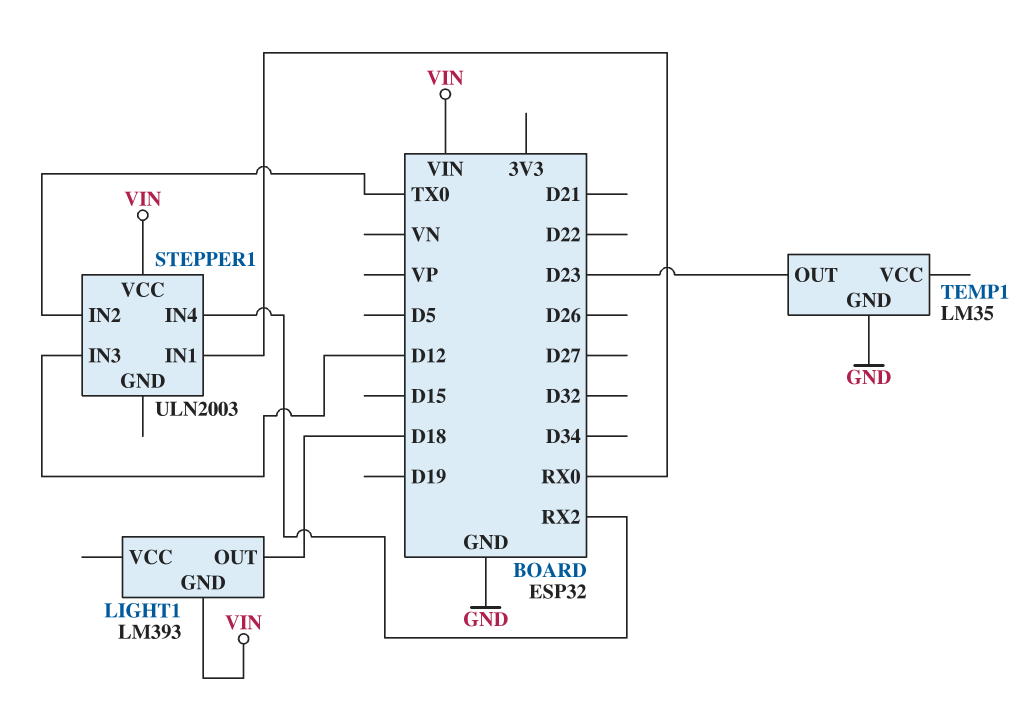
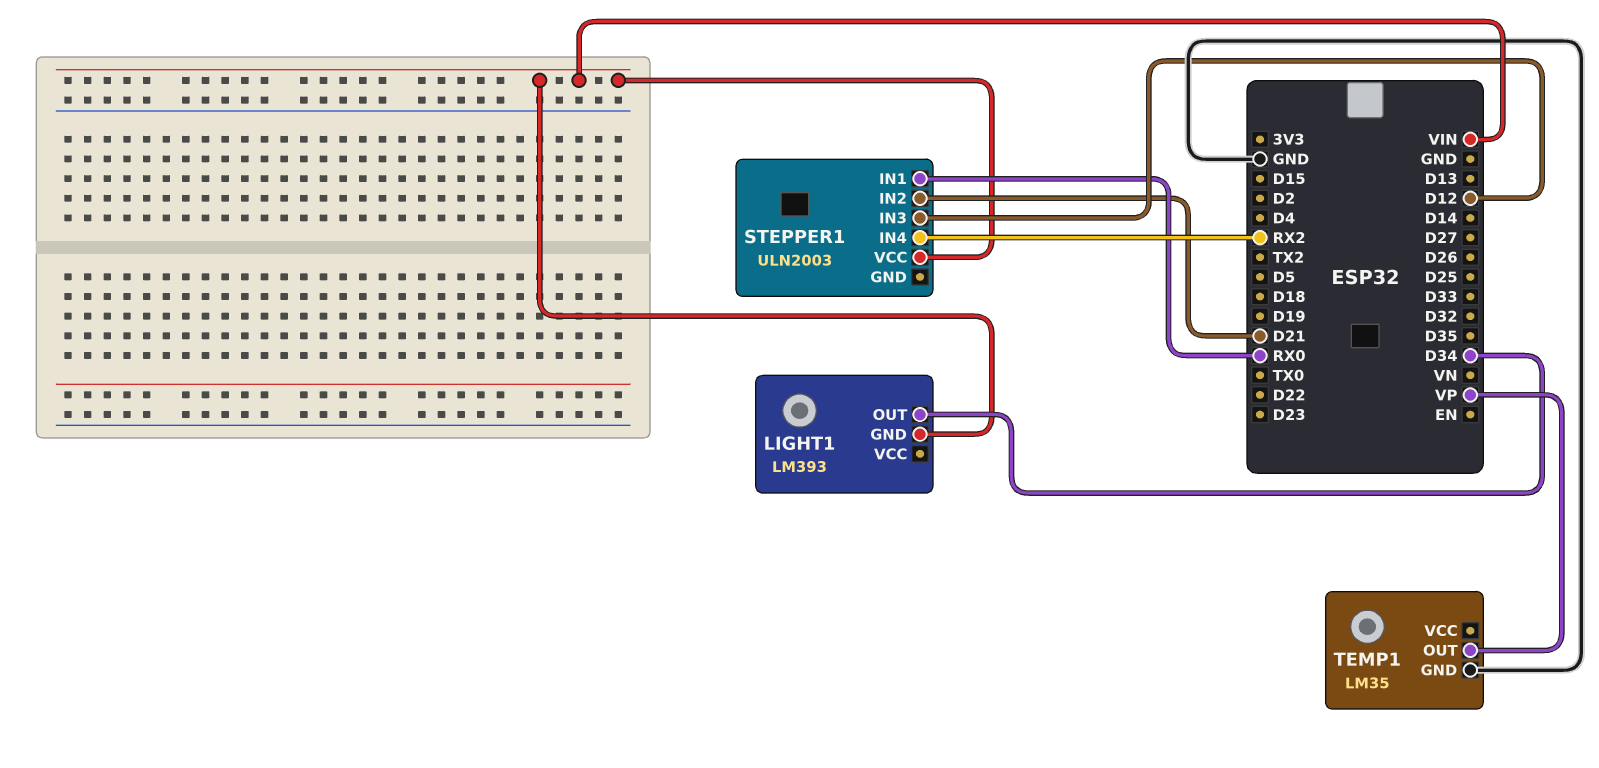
LIGHT1 pin OUT: D18 -> D34
STEPPER1 pin IN2: TX0 -> D21
TEMP1 pin OUT: D23 -> VP

